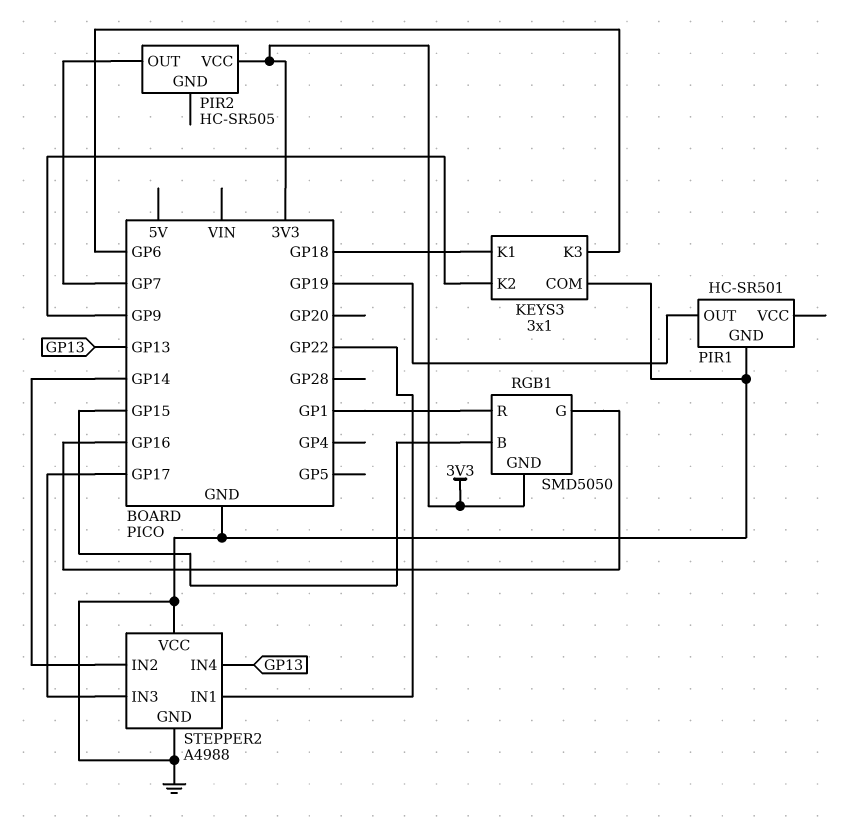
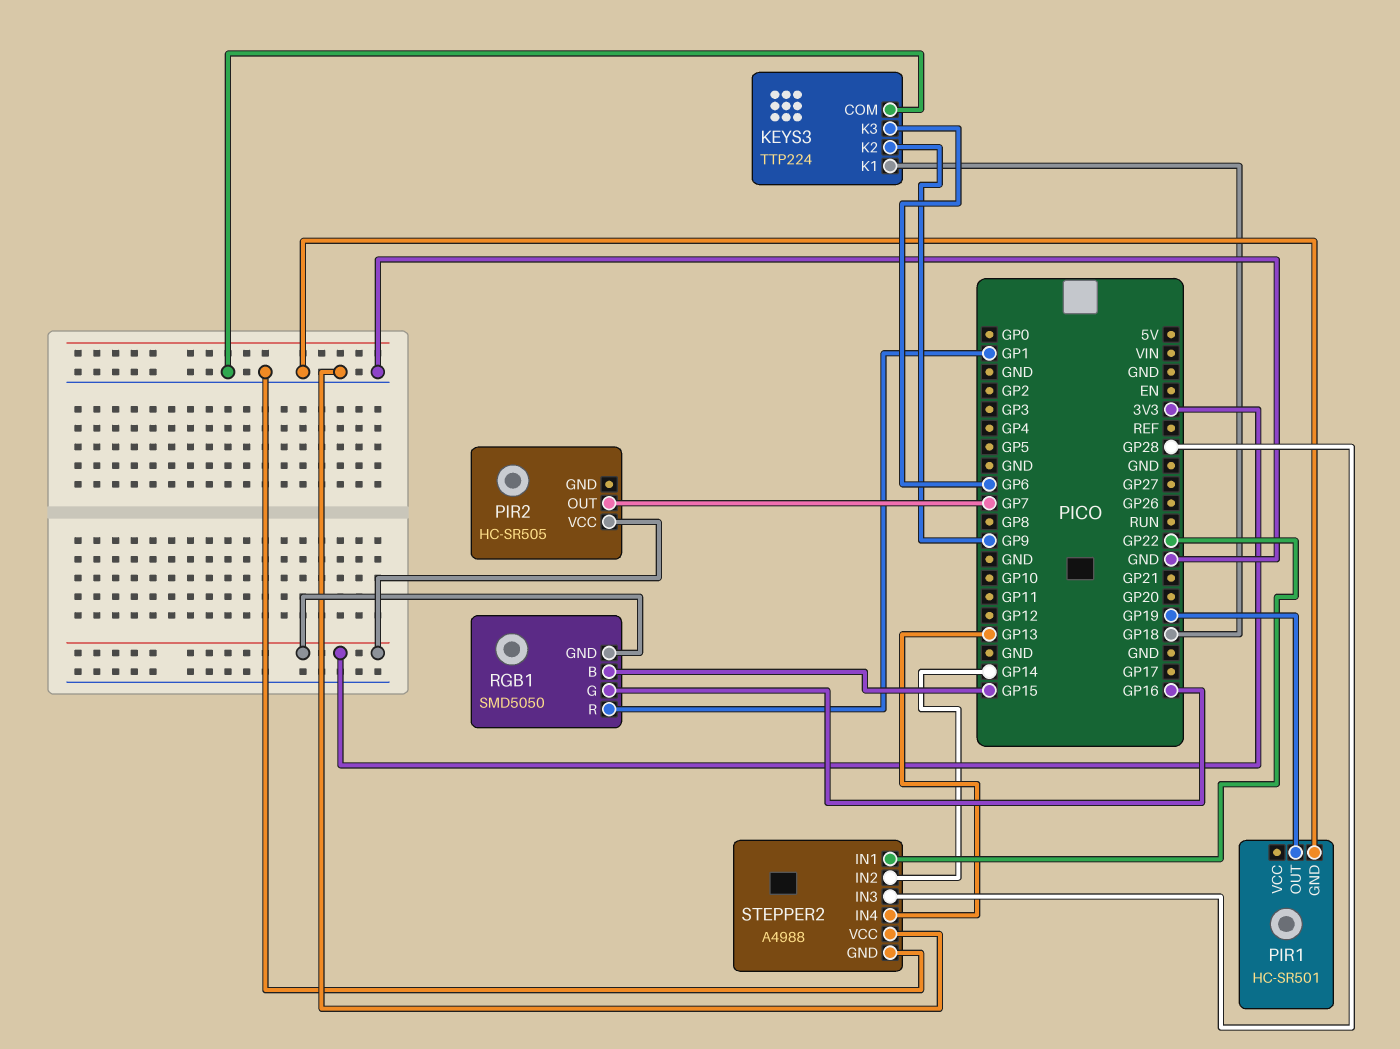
KEYS3: 3x1 -> TTP224
STEPPER2 pin IN3: GP17 -> GP28

